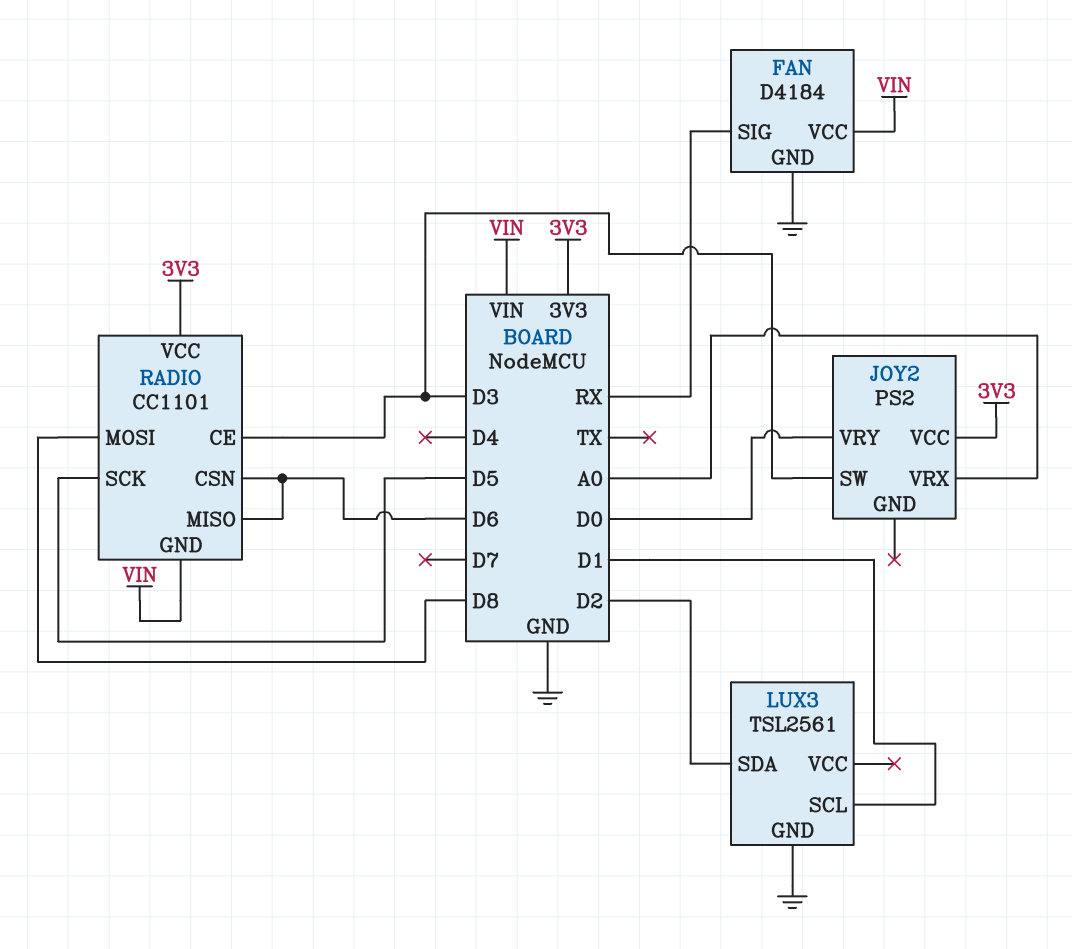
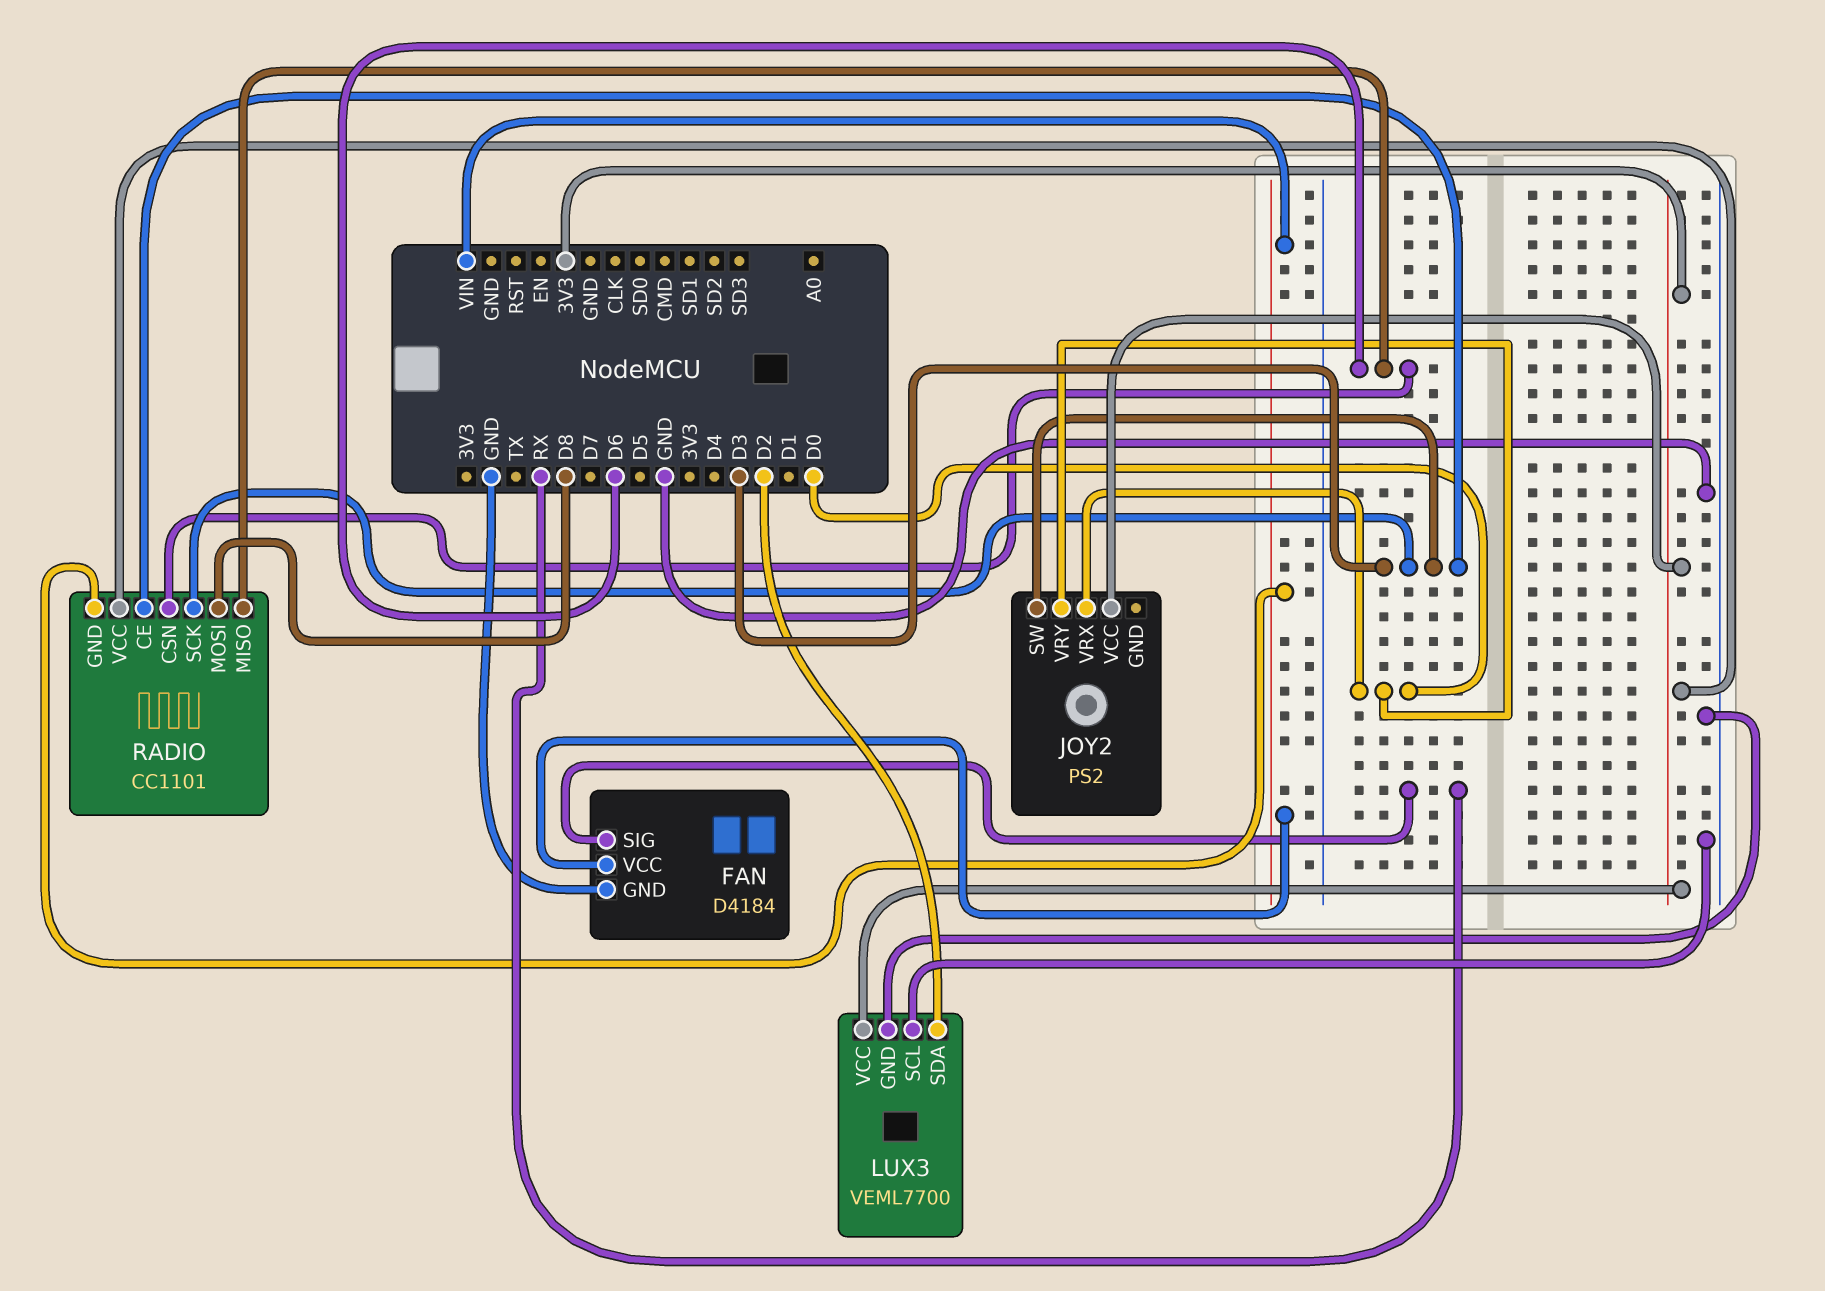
JOY2 pin VRX: A0 -> D0
LUX3: TSL2561 -> VEML7700
LUX3 pin SCL: D1 -> GND
LUX3 pin VCC: none -> 3V3
RADIO pin SCK: D5 -> D3

